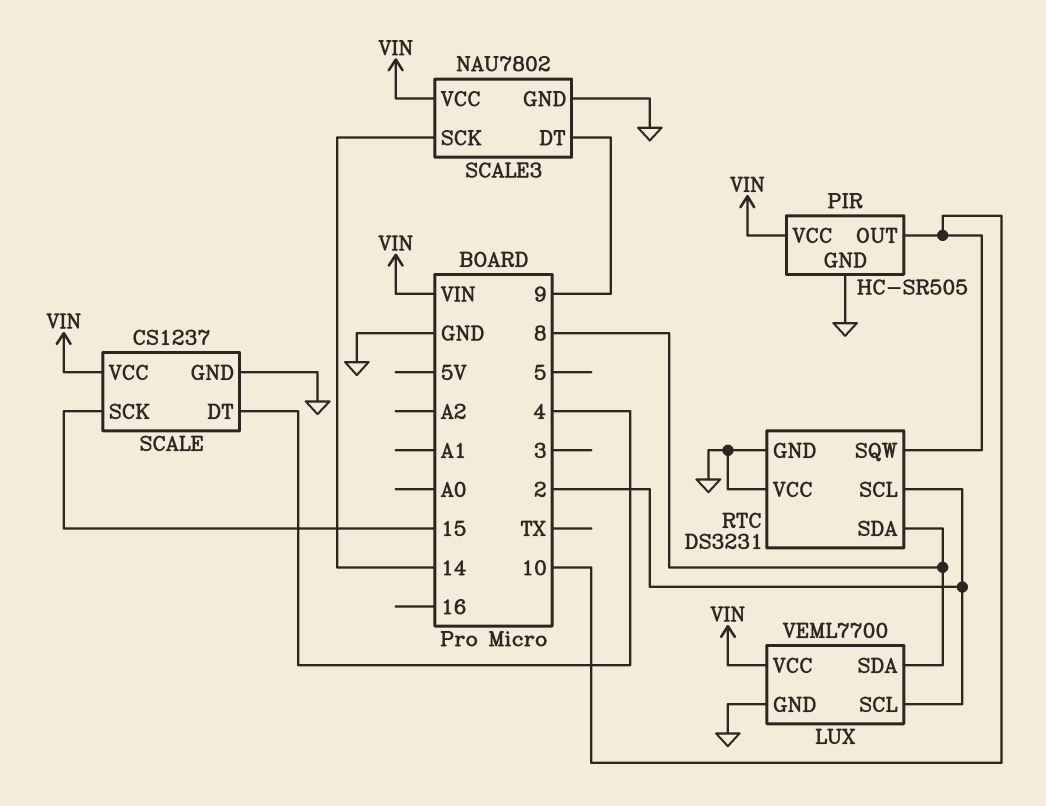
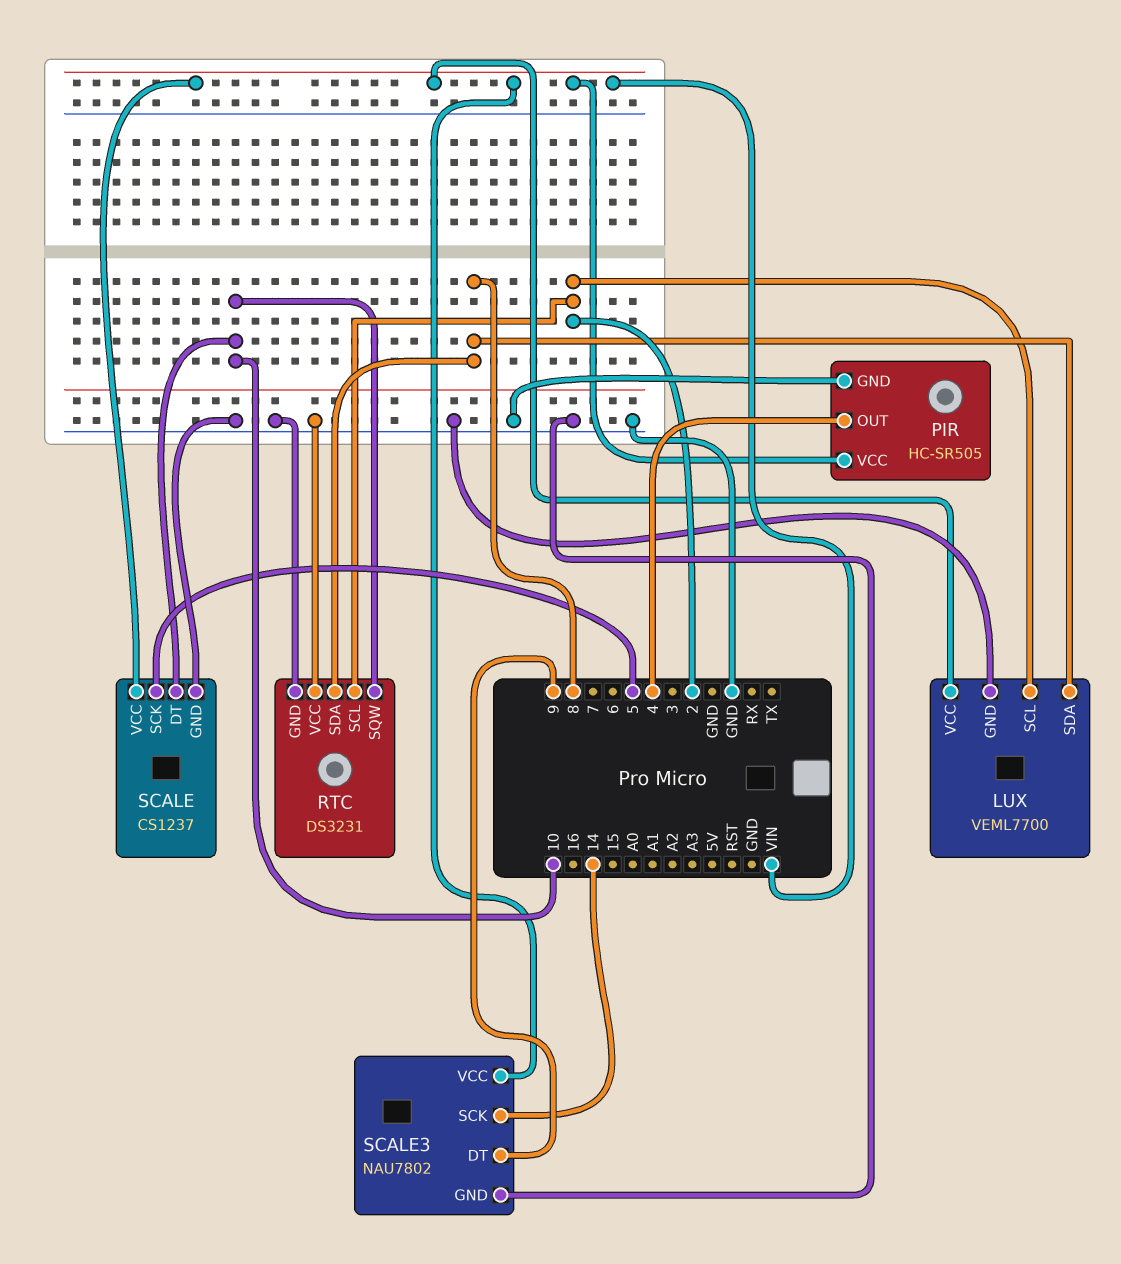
PIR pin OUT: 10 -> 4
SCALE pin DT: 4 -> 10
SCALE pin SCK: 15 -> 5

